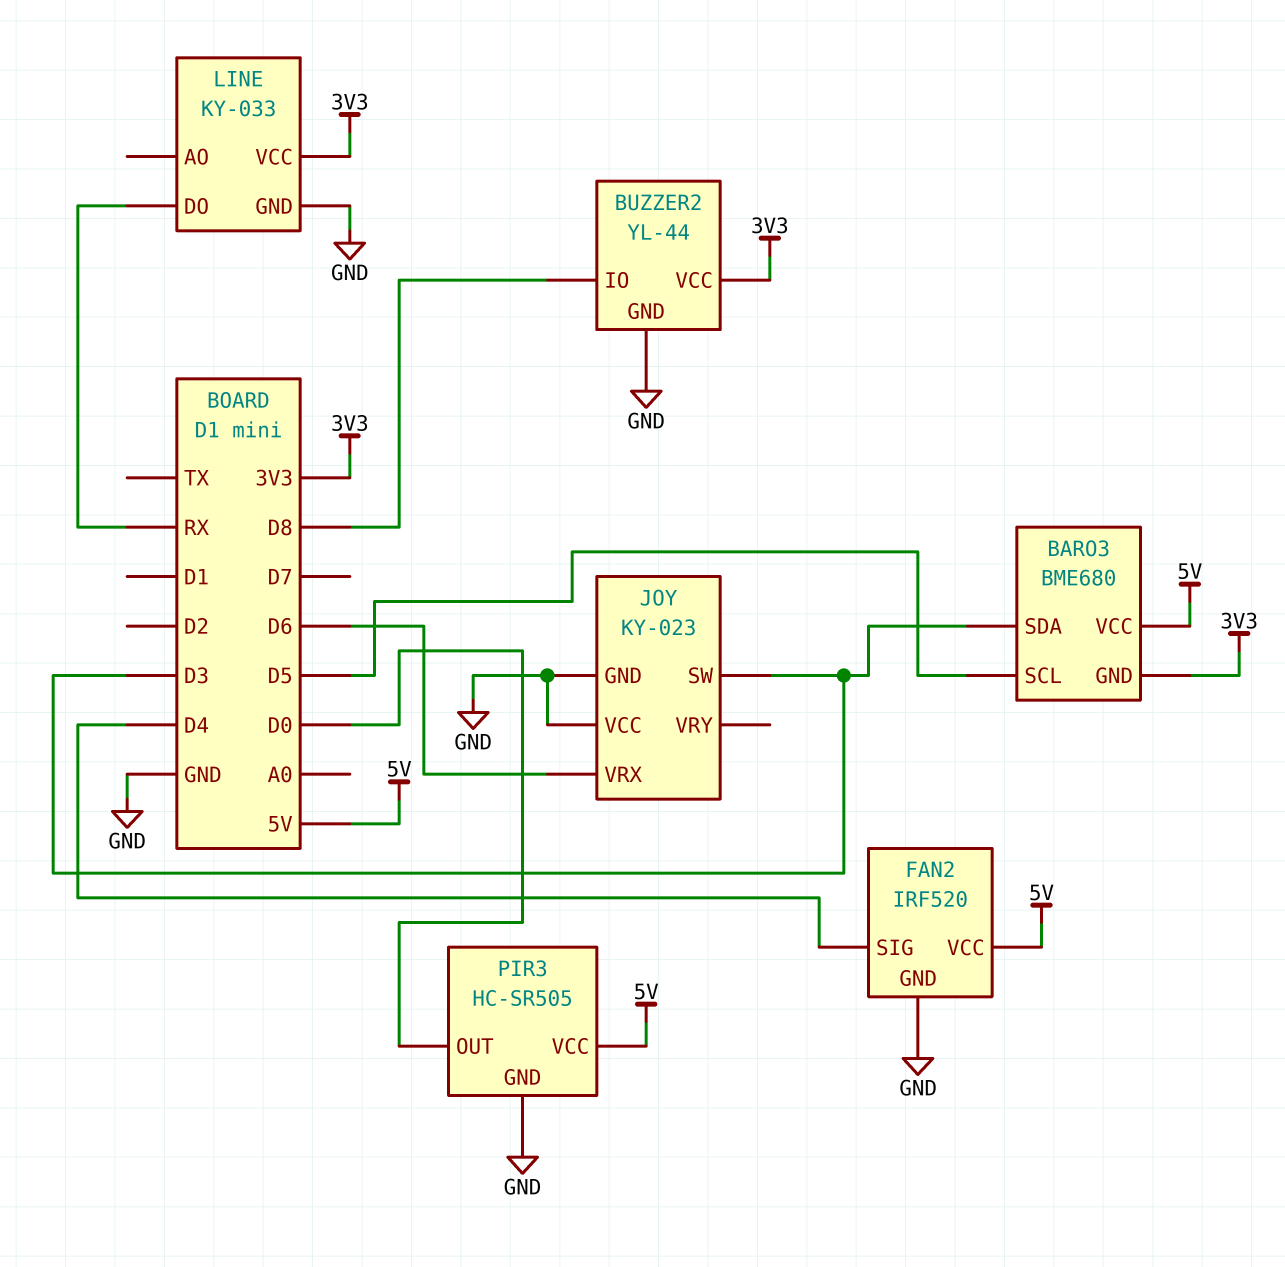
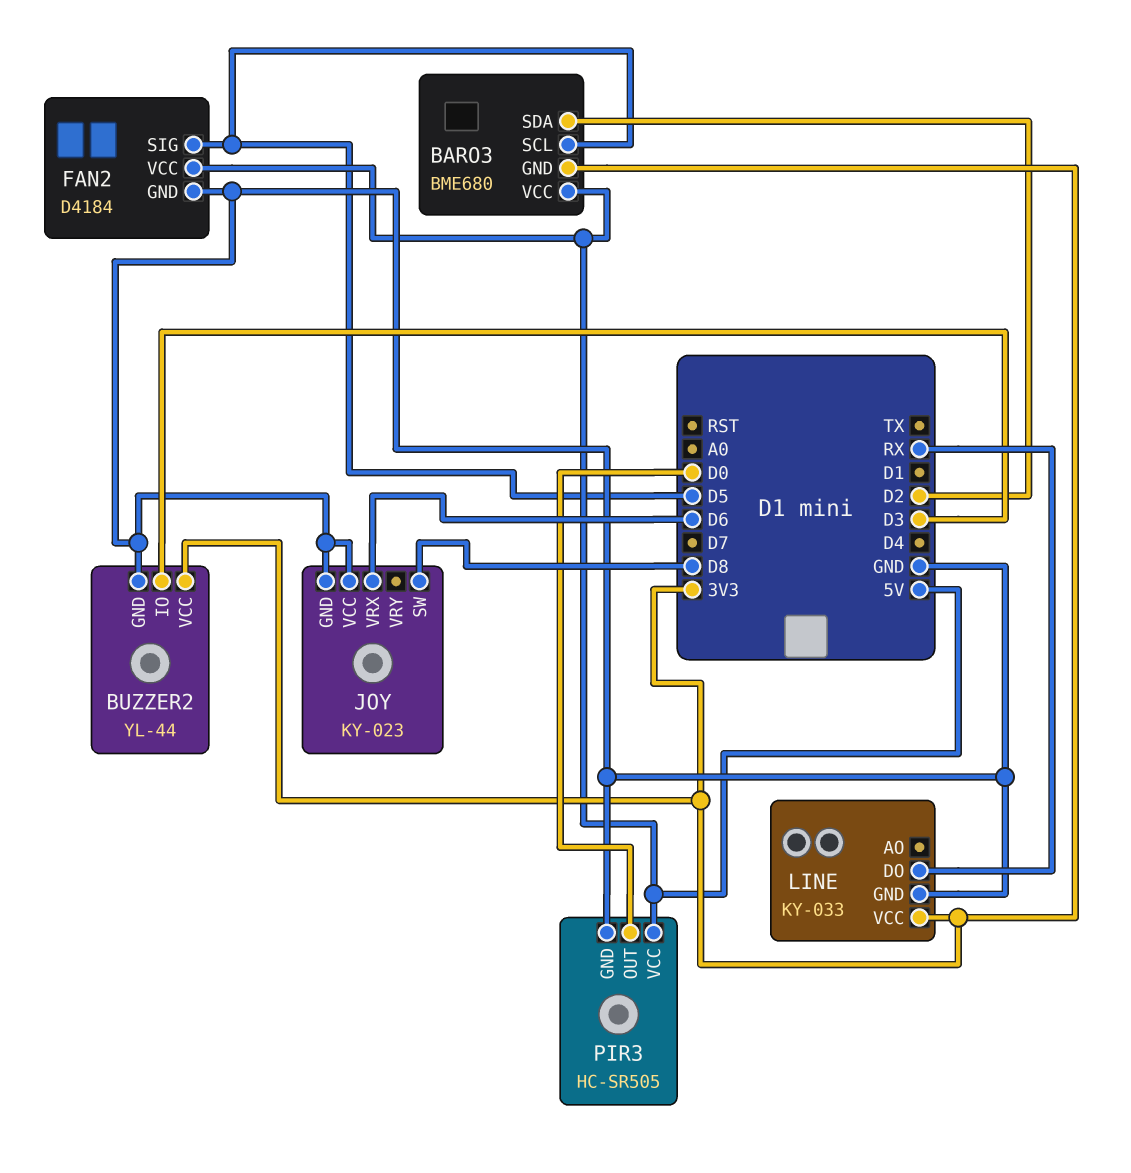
BARO3 pin SDA: D3 -> D2
BUZZER2 pin IO: D8 -> D3
FAN2: IRF520 -> D4184
FAN2 pin SIG: D4 -> D5
JOY pin SW: D3 -> D8

